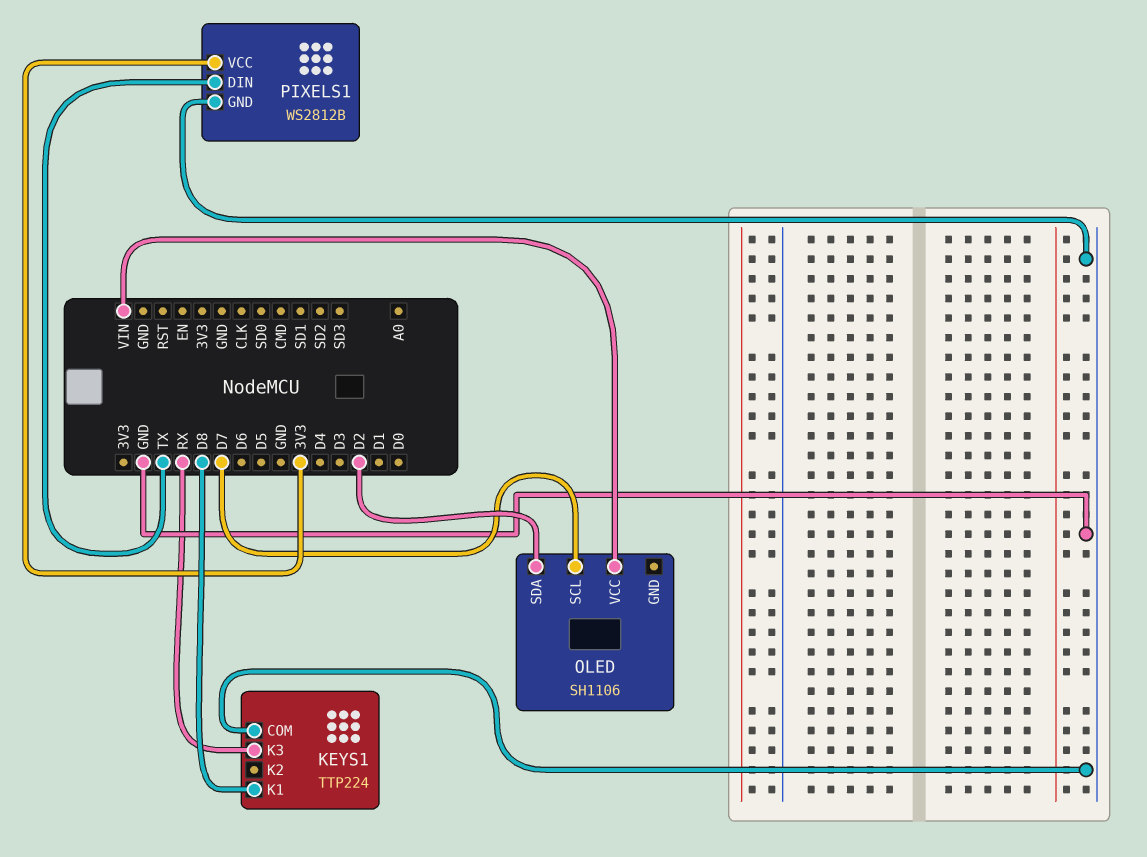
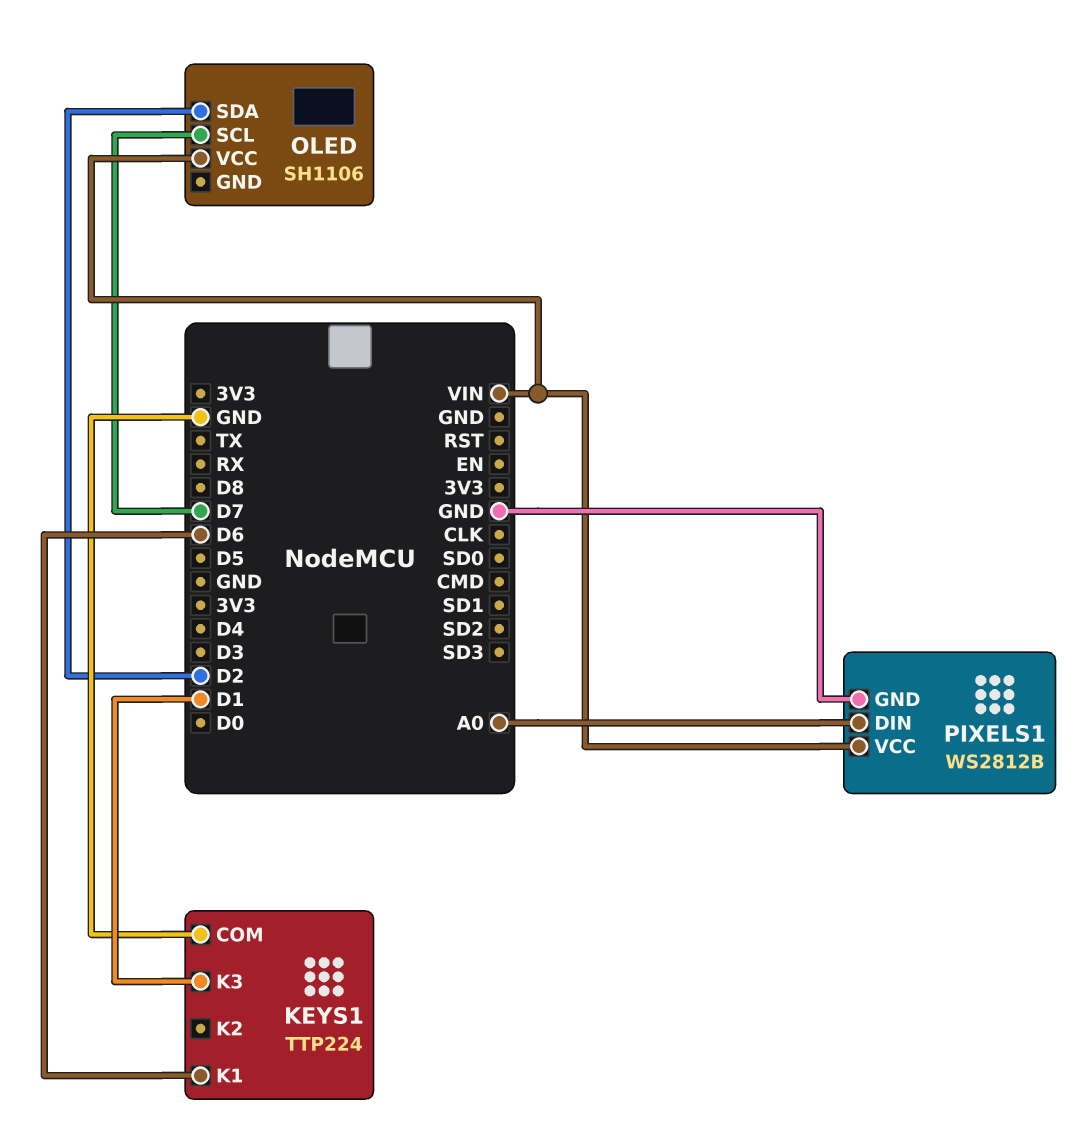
KEYS1 pin K1: D8 -> D6
KEYS1 pin K3: RX -> D1
PIXELS1 pin DIN: TX -> A0
PIXELS1 pin VCC: 3V3 -> VIN

